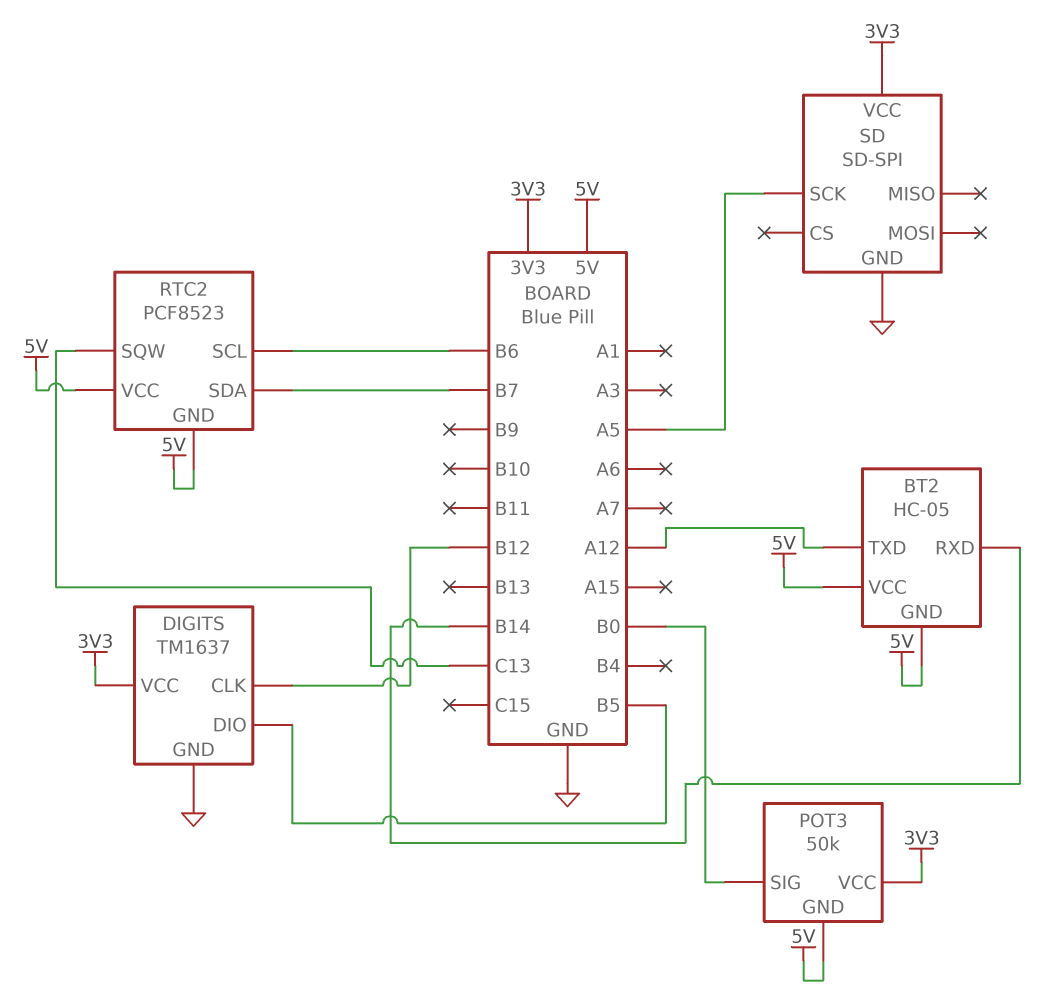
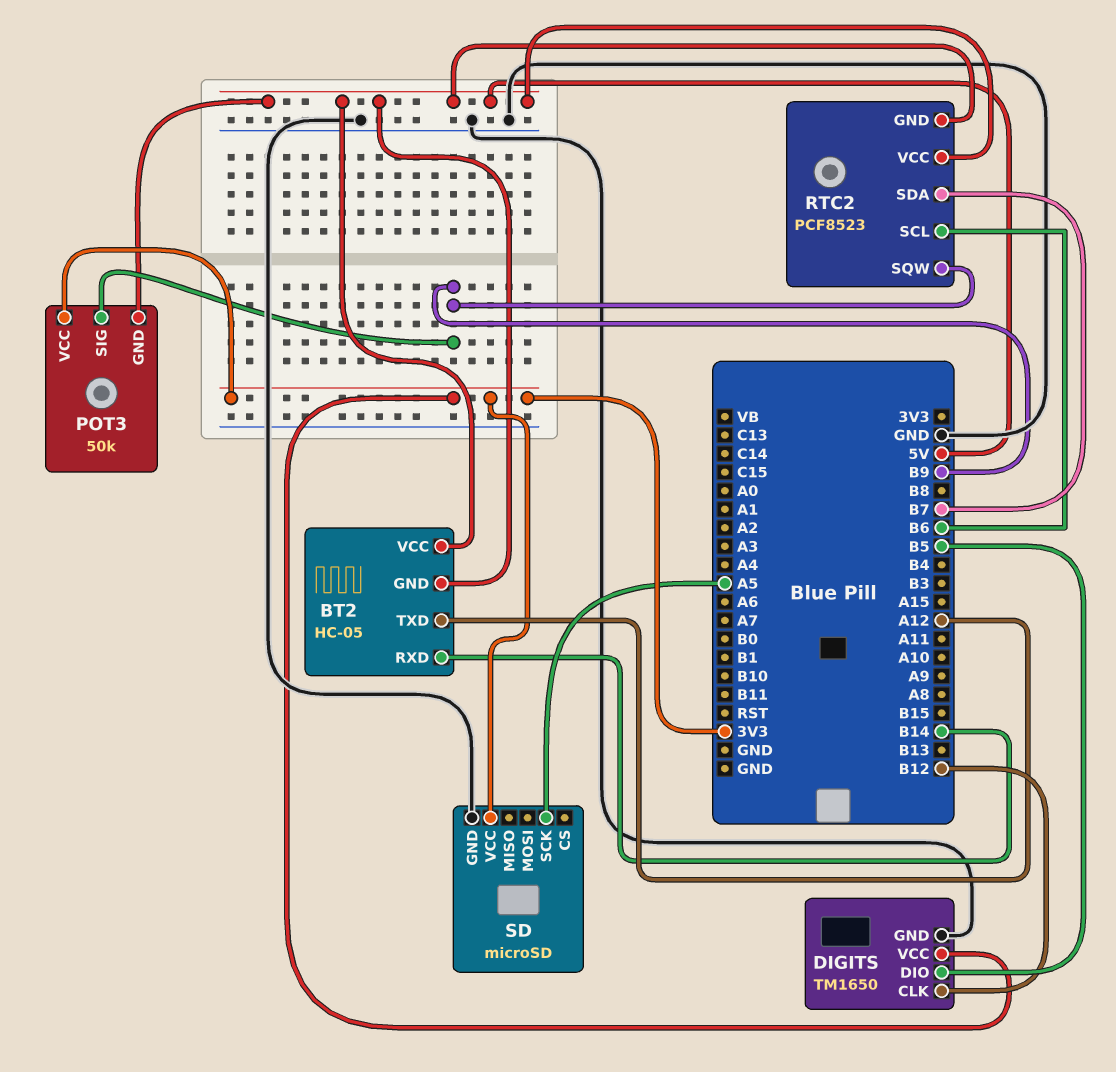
DIGITS: TM1637 -> TM1650
POT3 pin SIG: B0 -> B9
RTC2 pin SQW: C13 -> B9
SD: SD-SPI -> microSD

